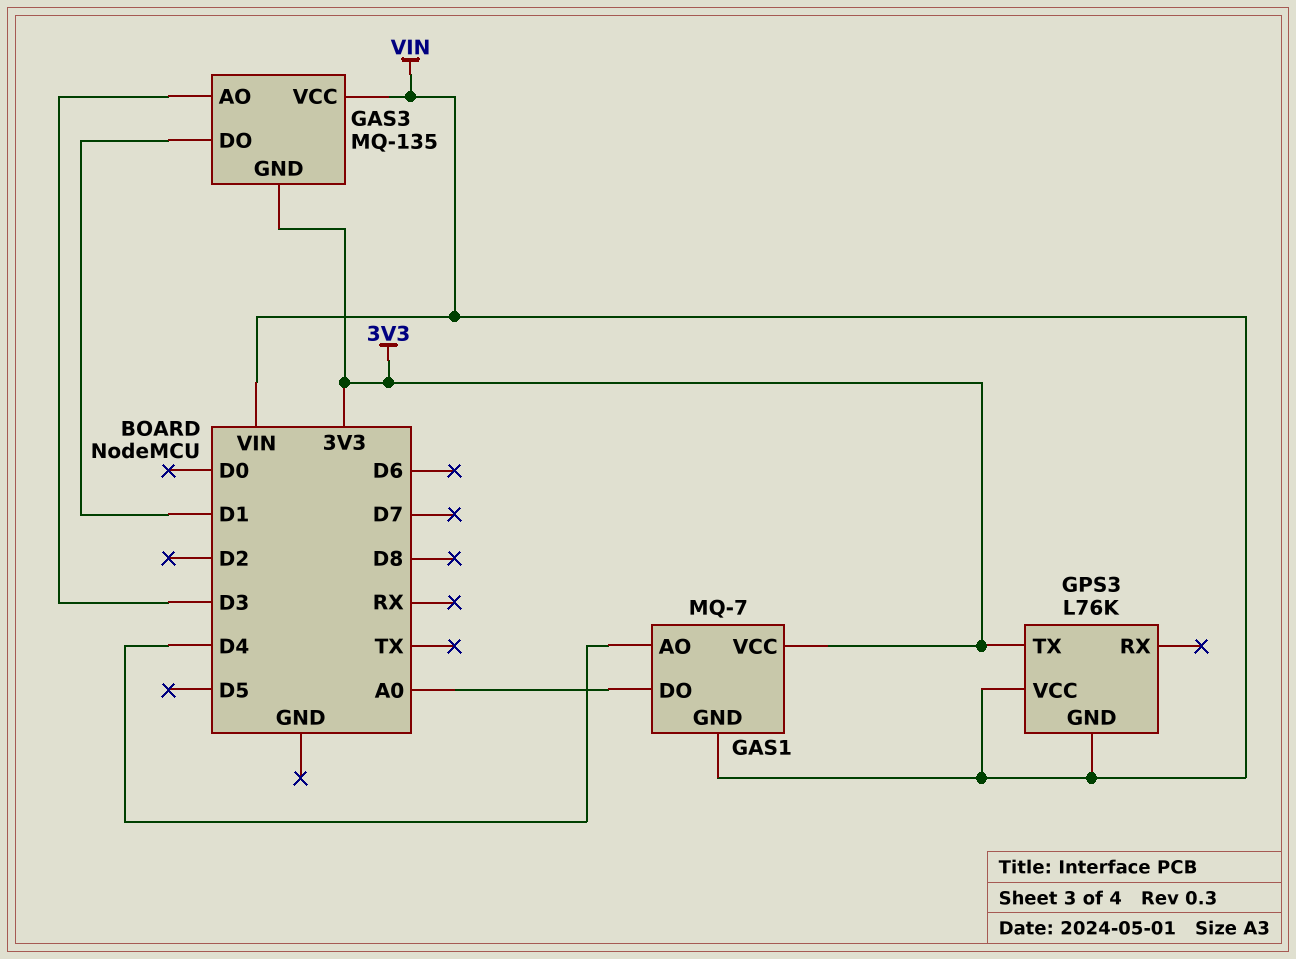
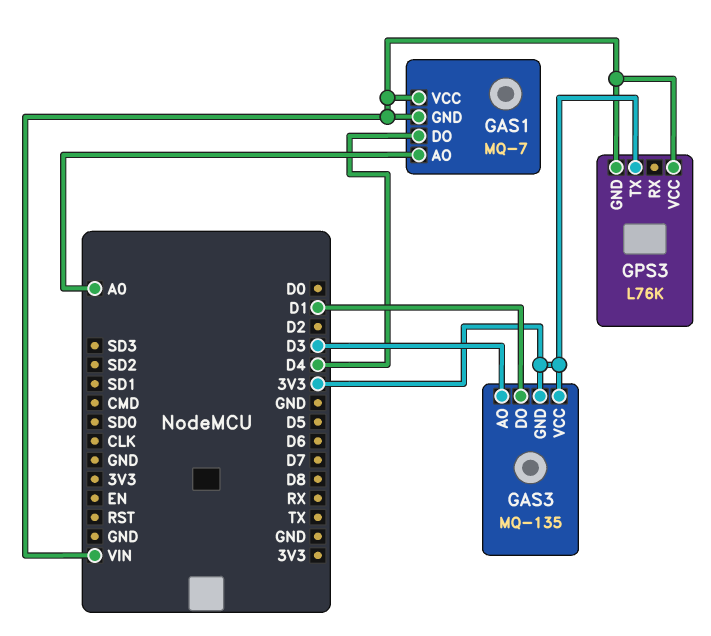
GAS1 pin AO: D4 -> A0
GAS1 pin DO: A0 -> D4
GAS1 pin VCC: 3V3 -> VIN
GAS3 pin VCC: VIN -> 3V3

